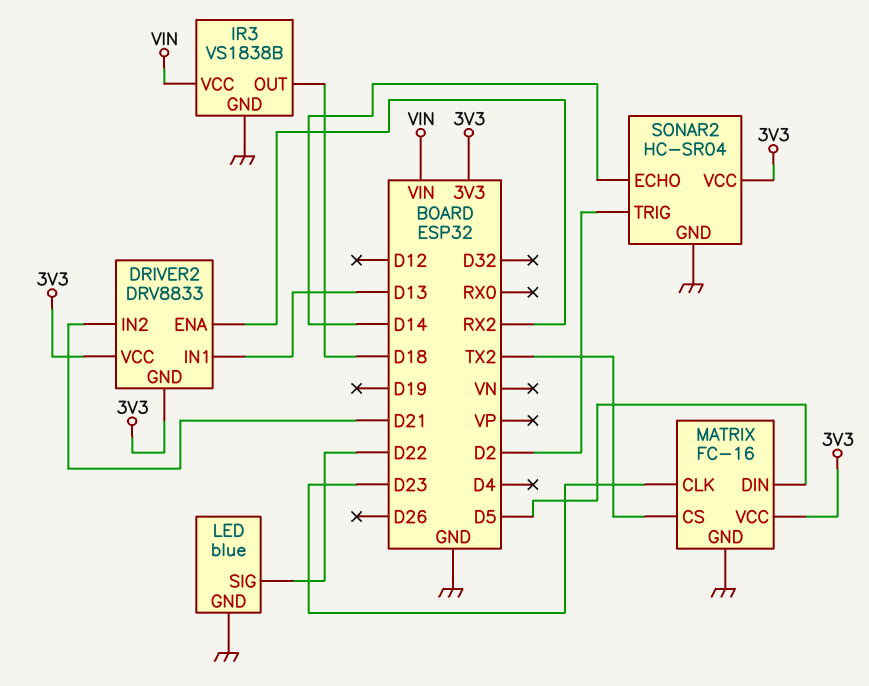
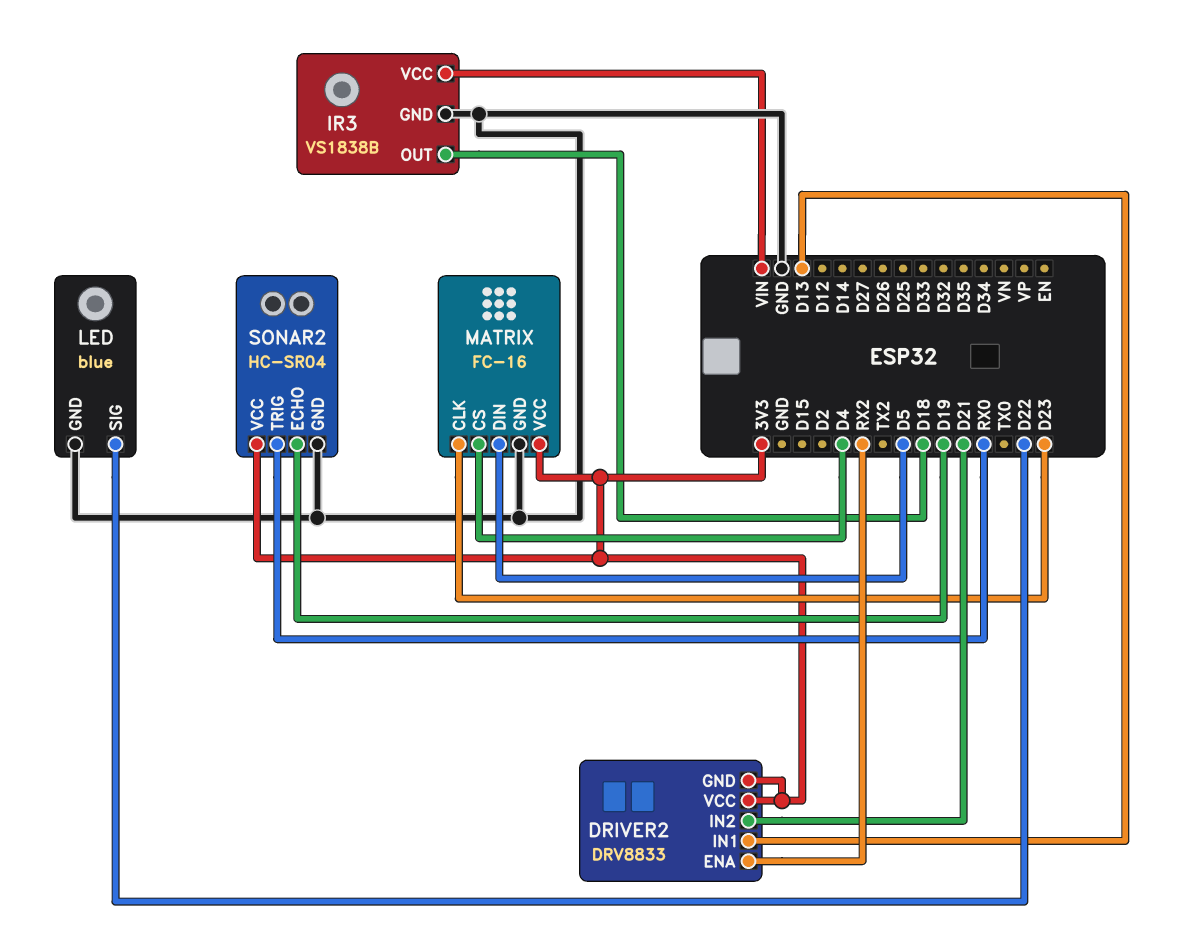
MATRIX pin CS: TX2 -> D4
SONAR2 pin ECHO: D14 -> D19
SONAR2 pin TRIG: D2 -> RX0

